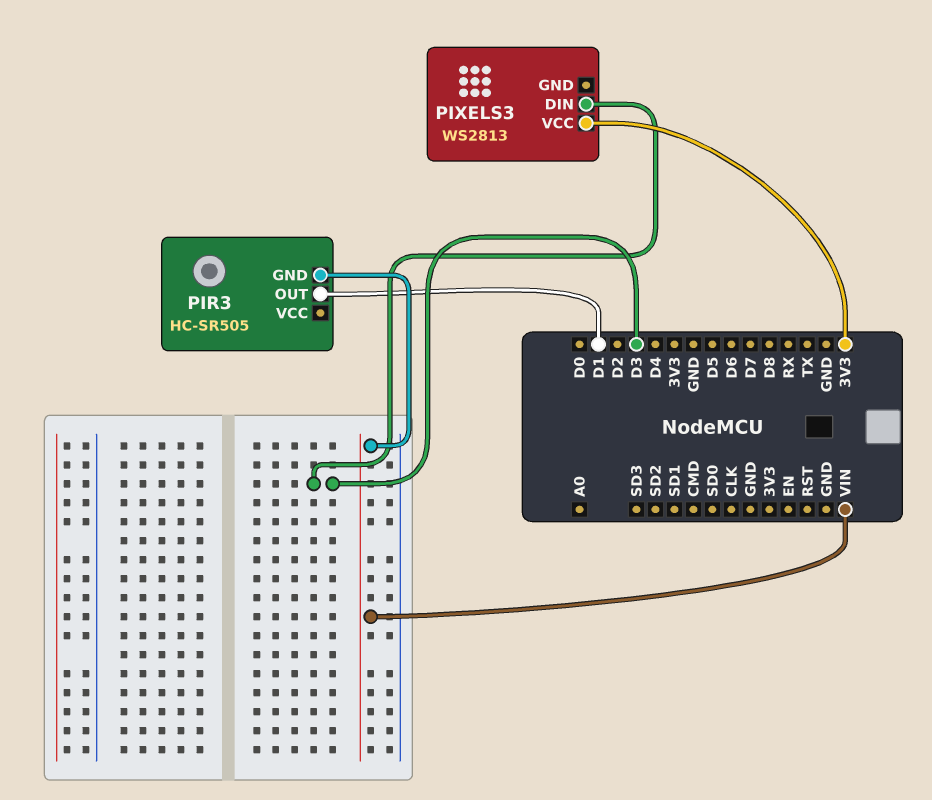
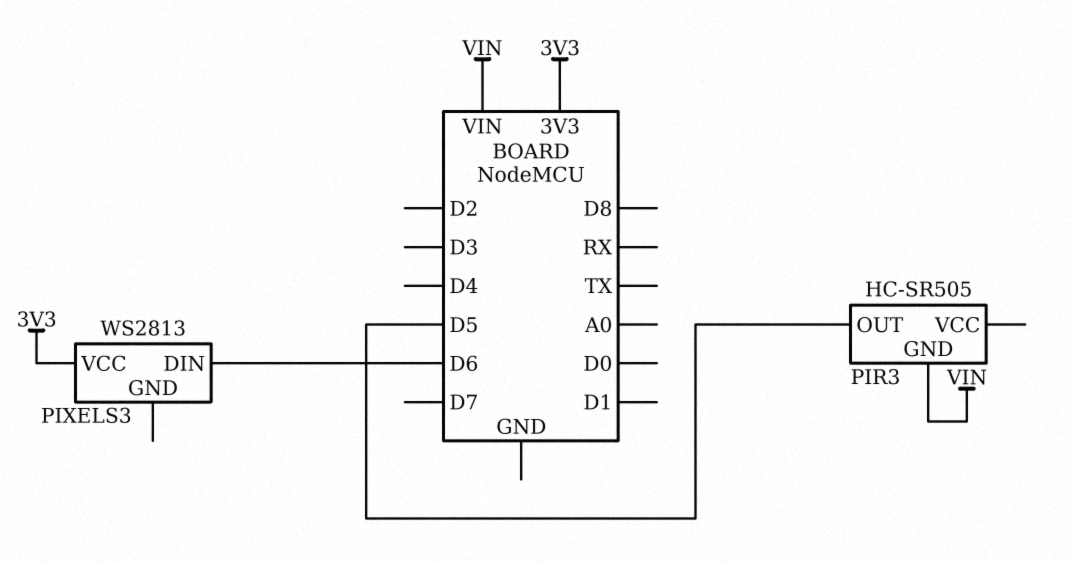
PIR3 pin OUT: D1 -> D5
PIXELS3 pin DIN: D3 -> D6

